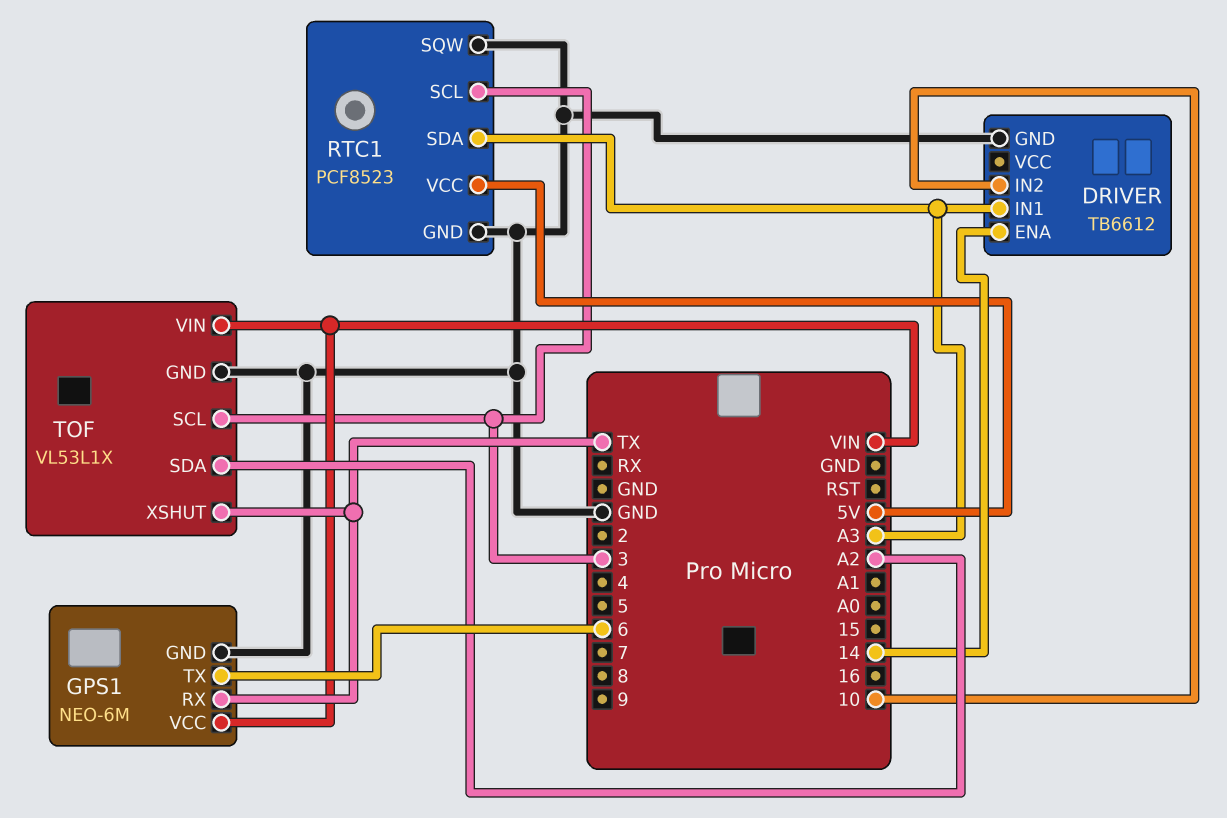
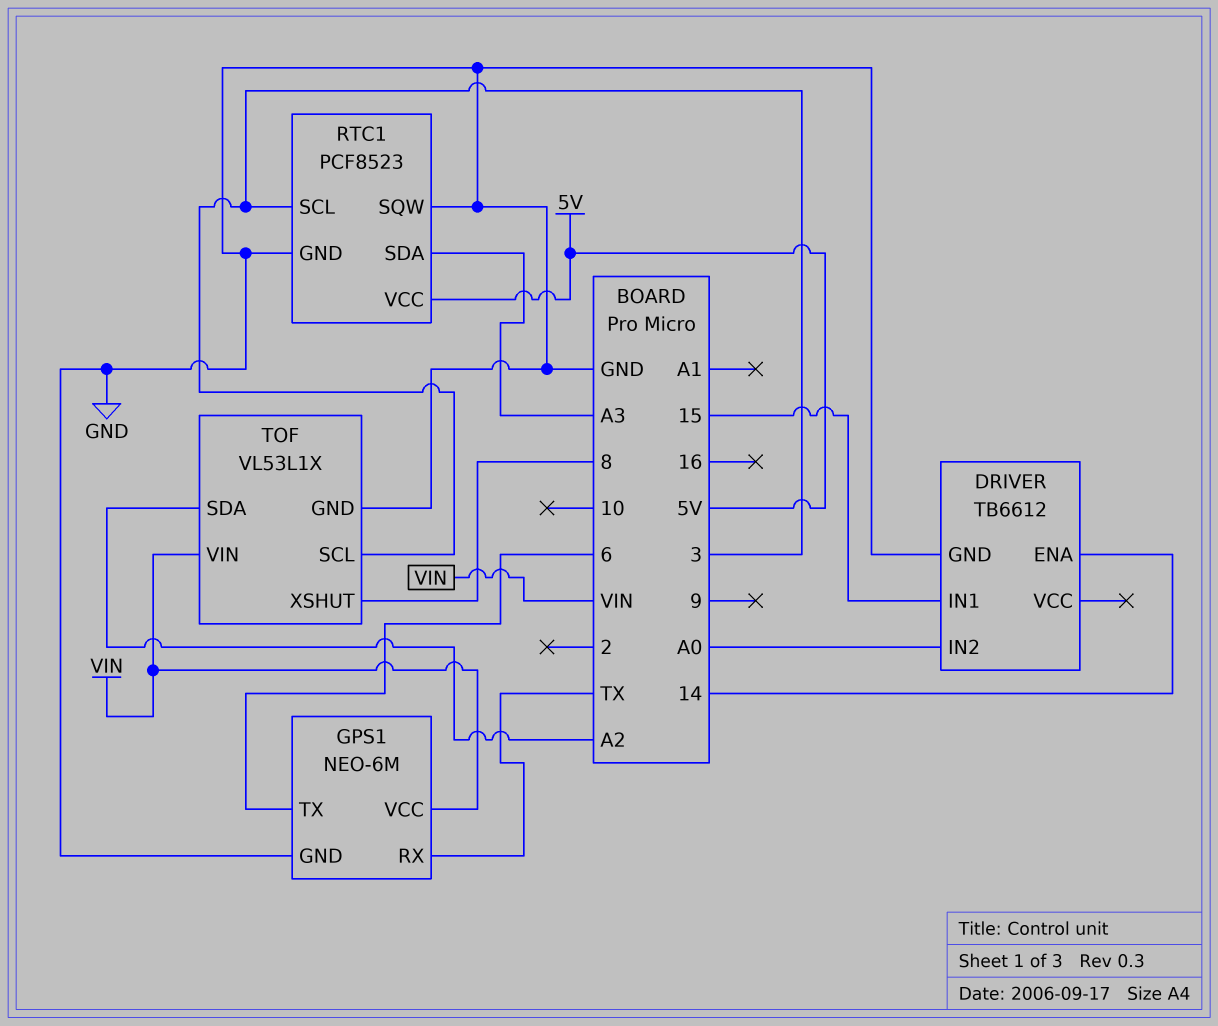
DRIVER pin IN1: A3 -> 15
DRIVER pin IN2: 10 -> A0
TOF pin XSHUT: TX -> 8

